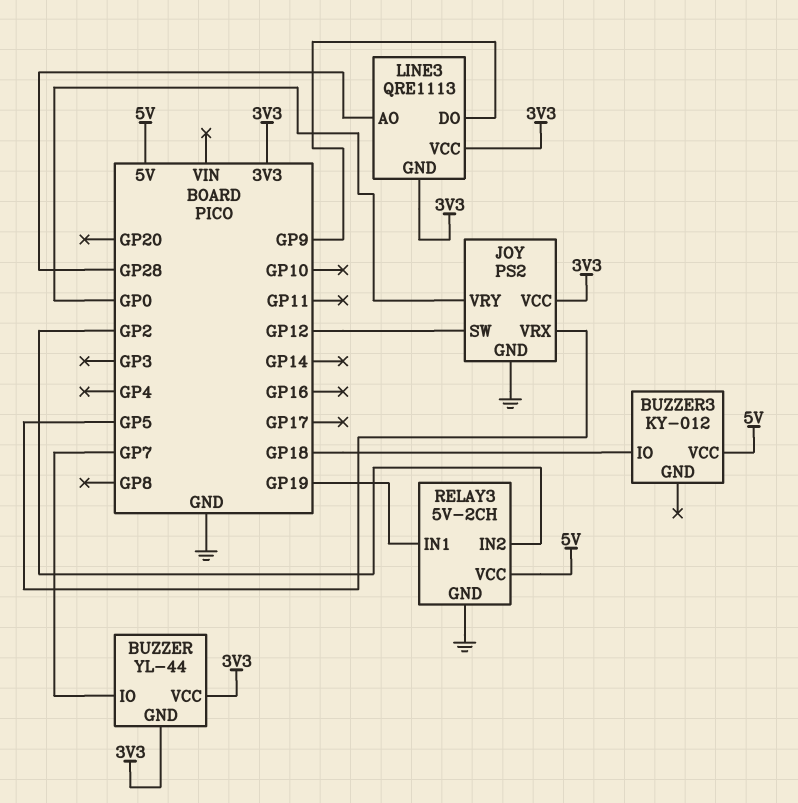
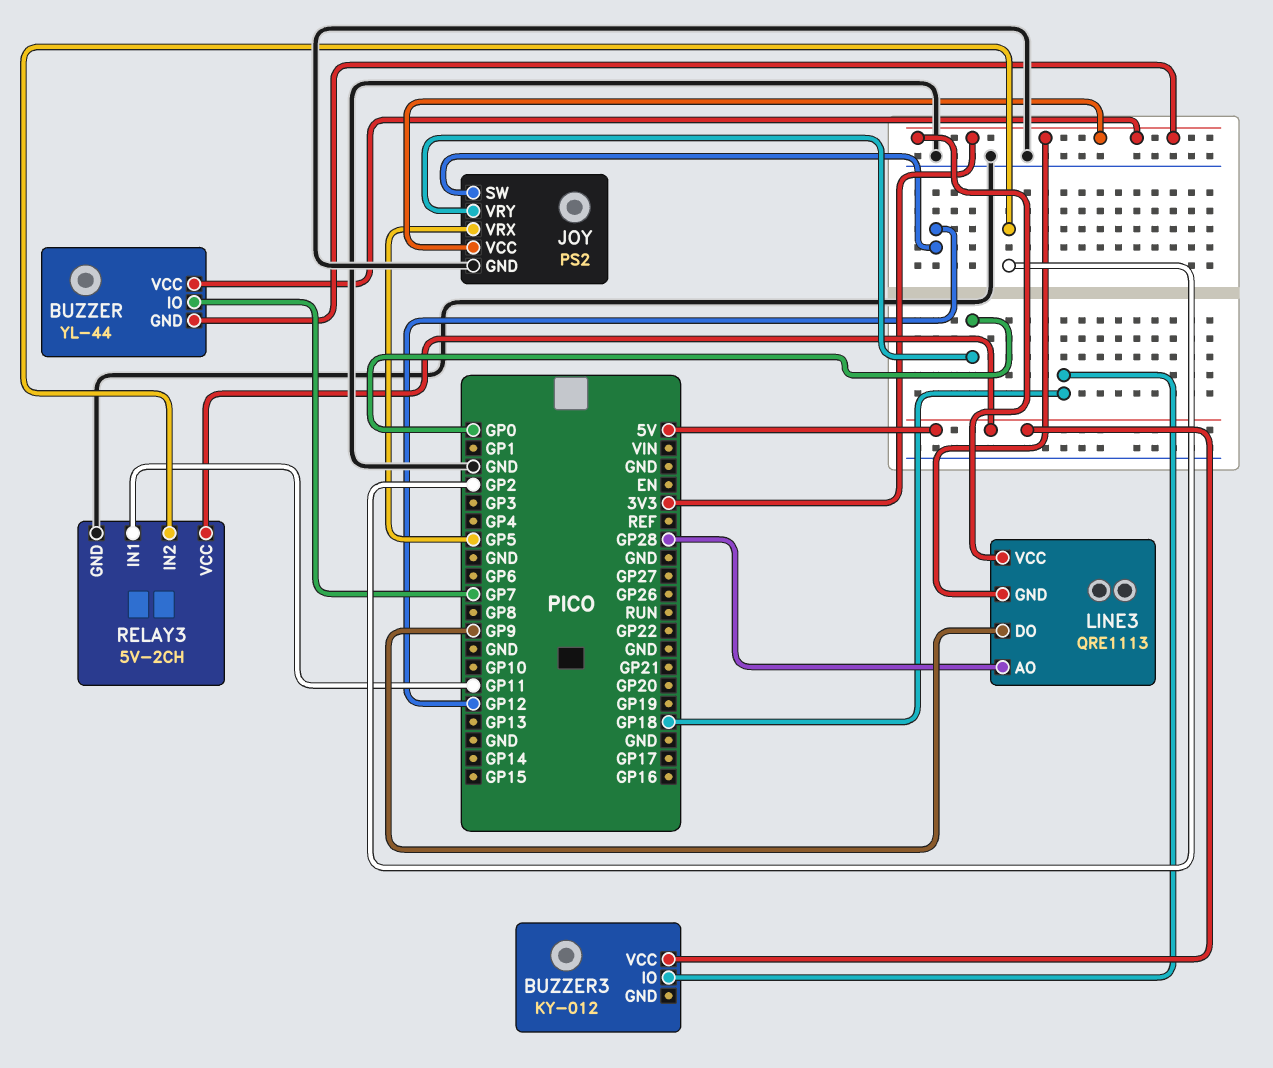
RELAY3 pin IN1: GP19 -> GP11

